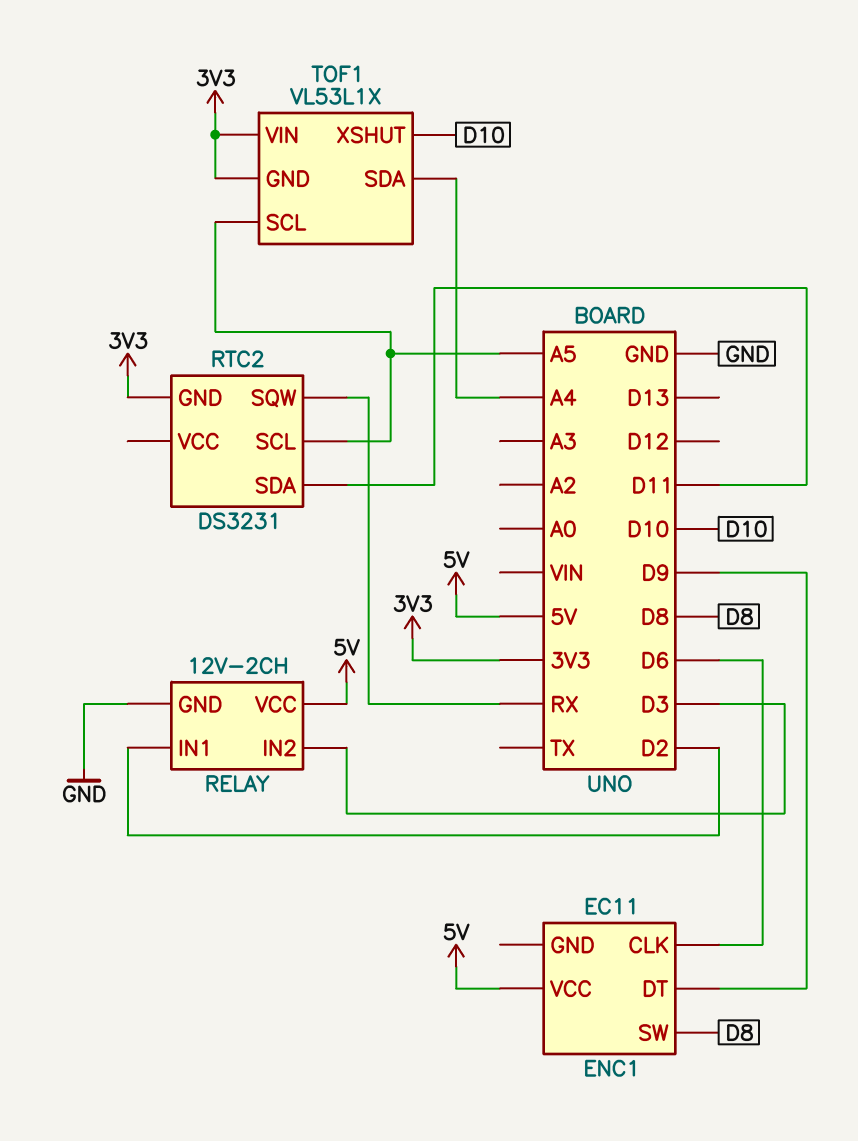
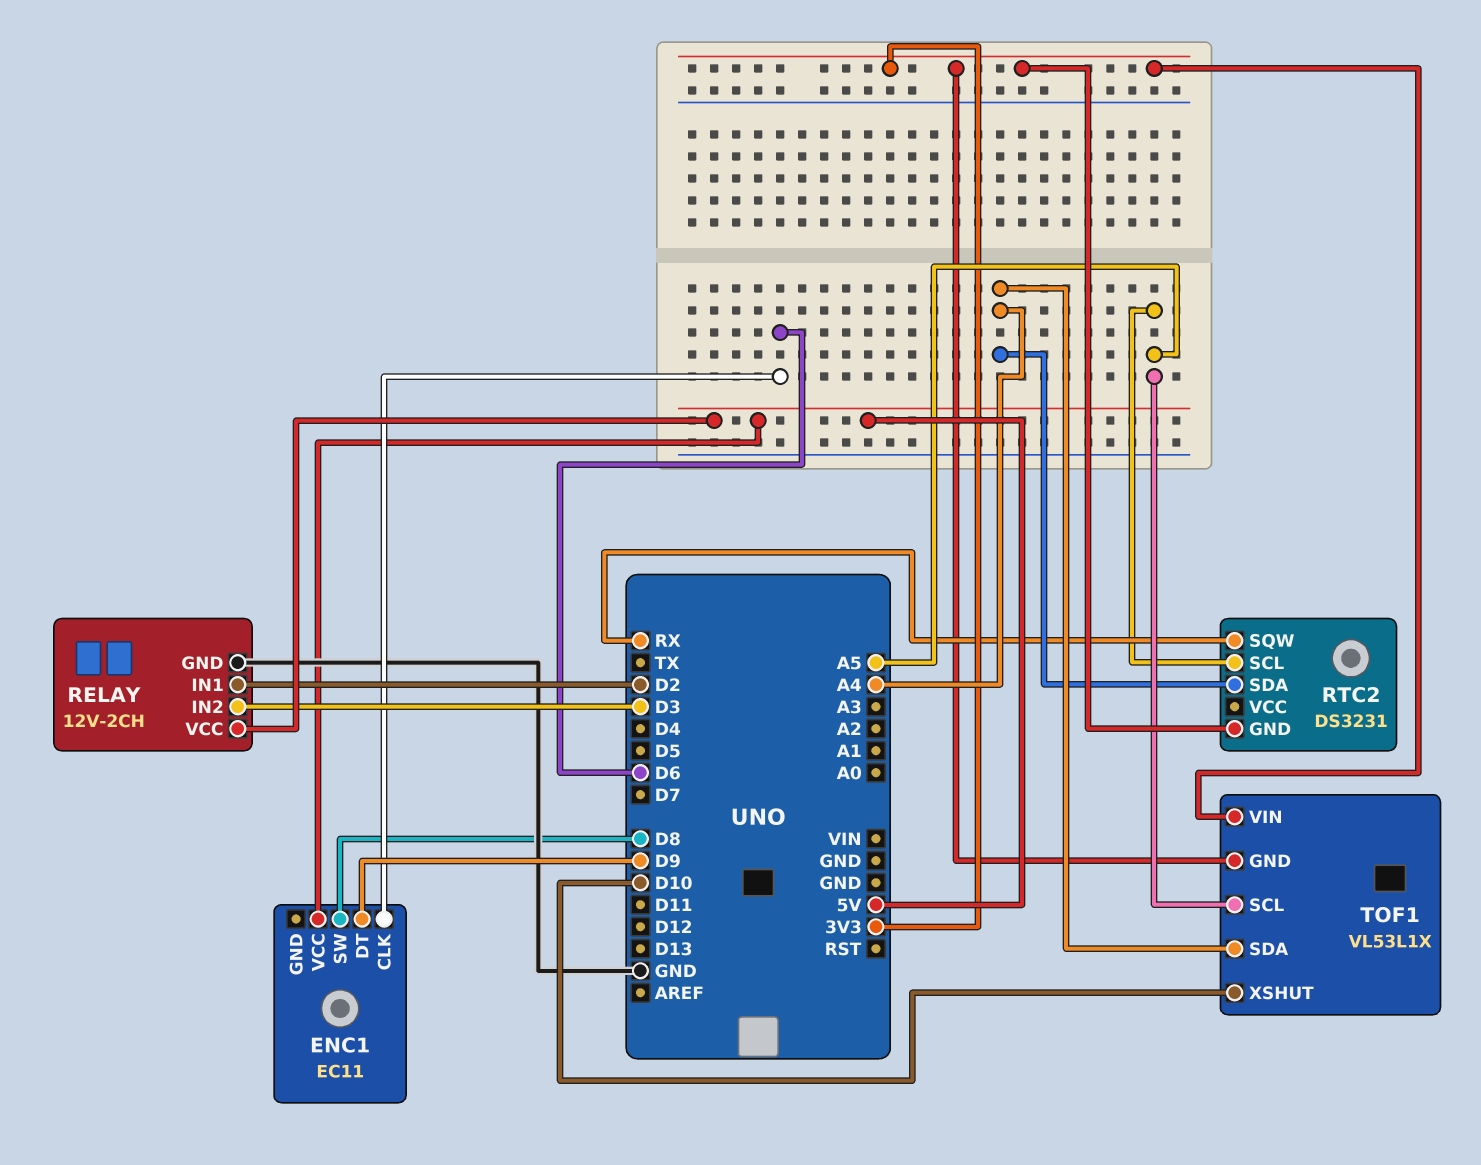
RTC2 pin SDA: D11 -> A4

